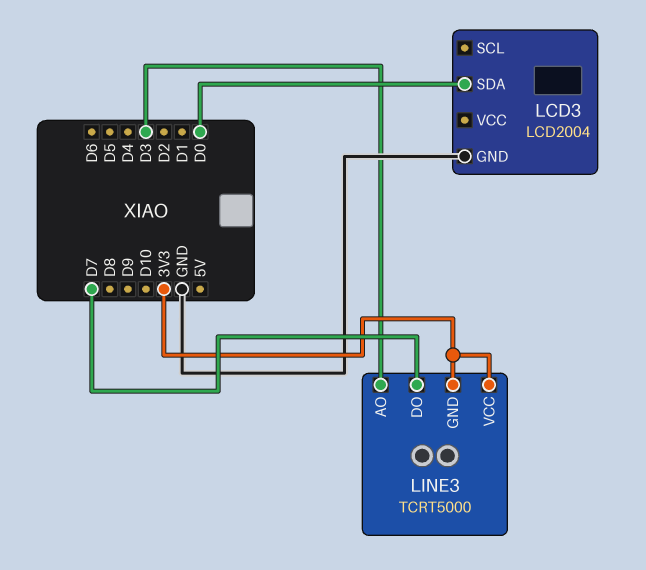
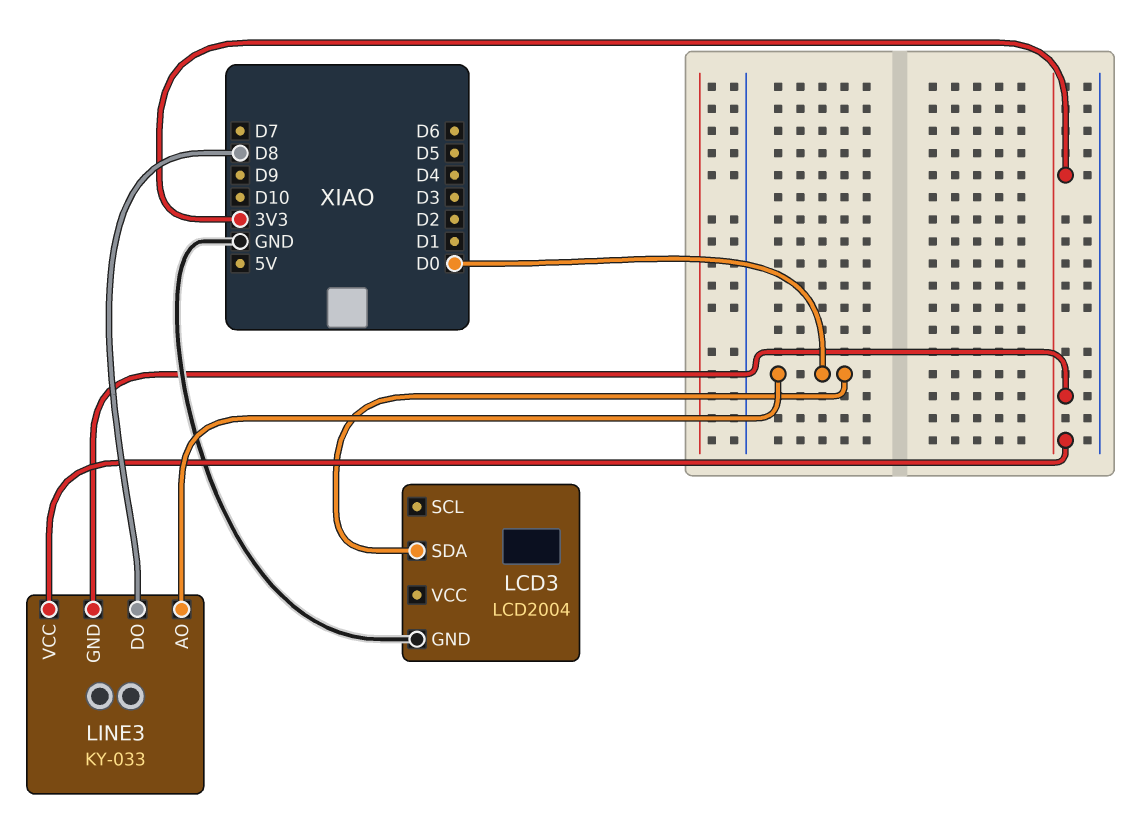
LINE3: TCRT5000 -> KY-033
LINE3 pin AO: D3 -> D0
LINE3 pin DO: D7 -> D8

